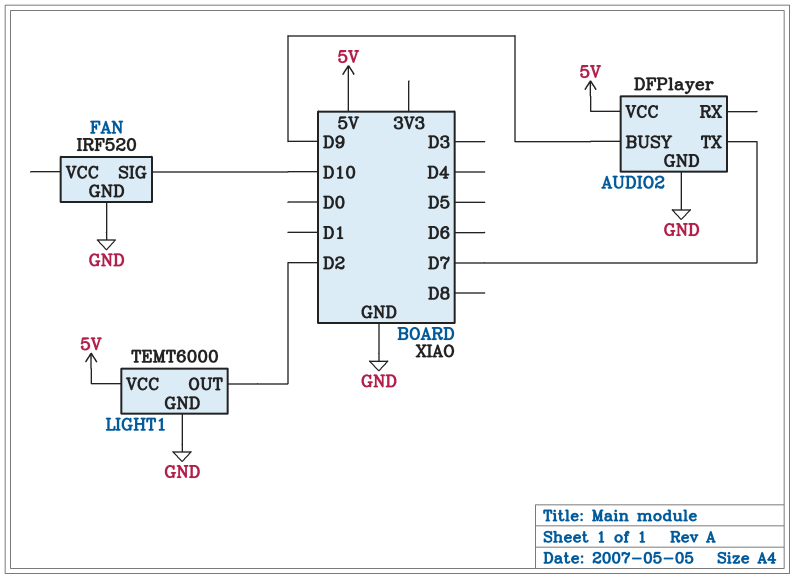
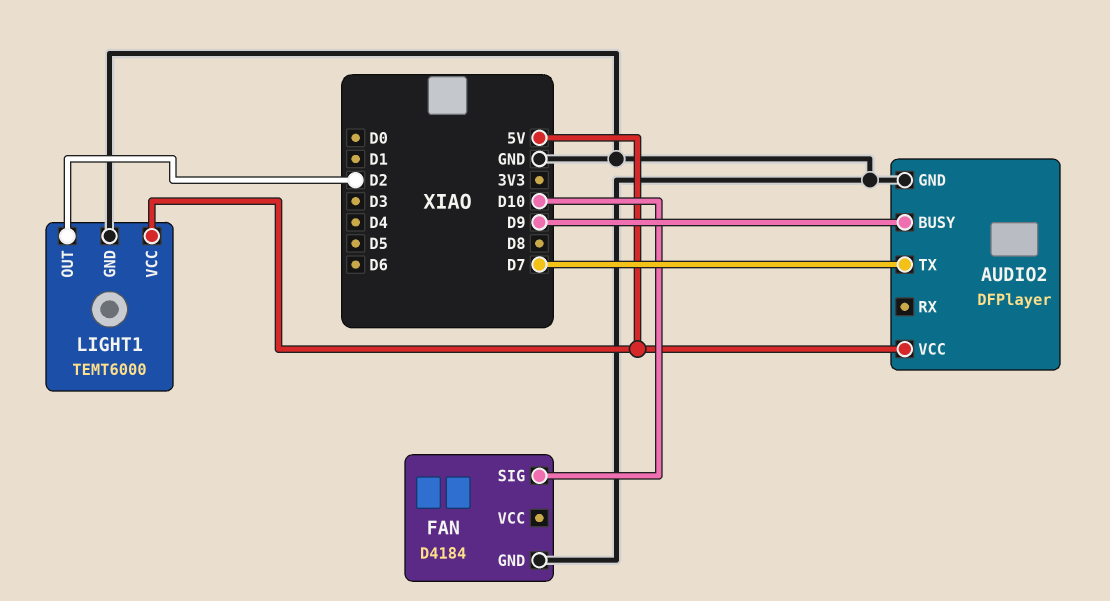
FAN: IRF520 -> D4184

